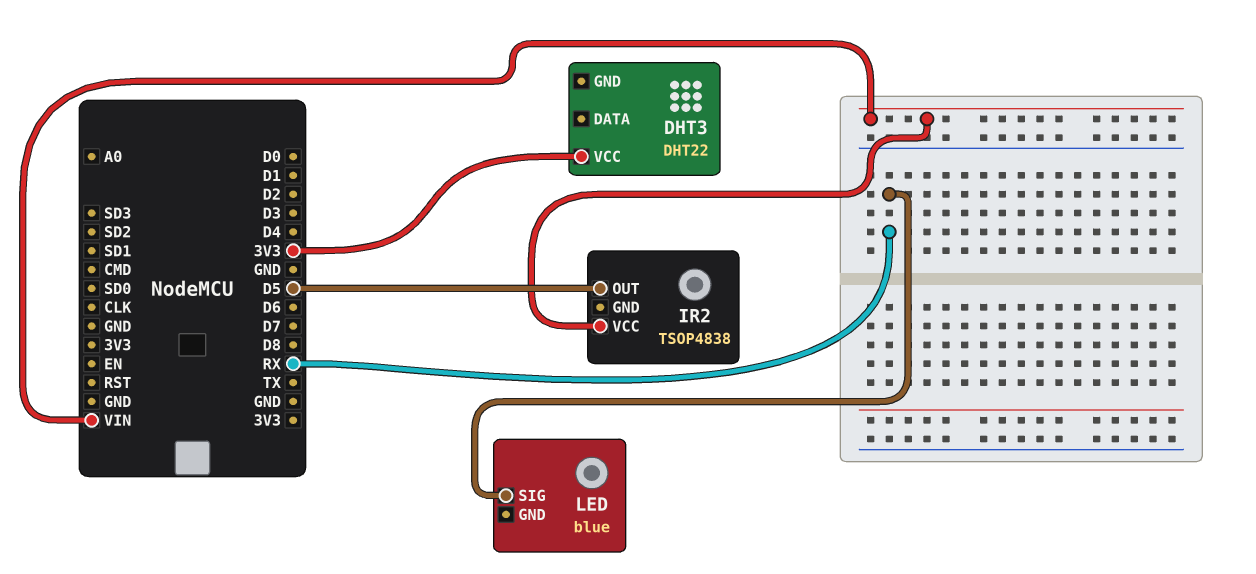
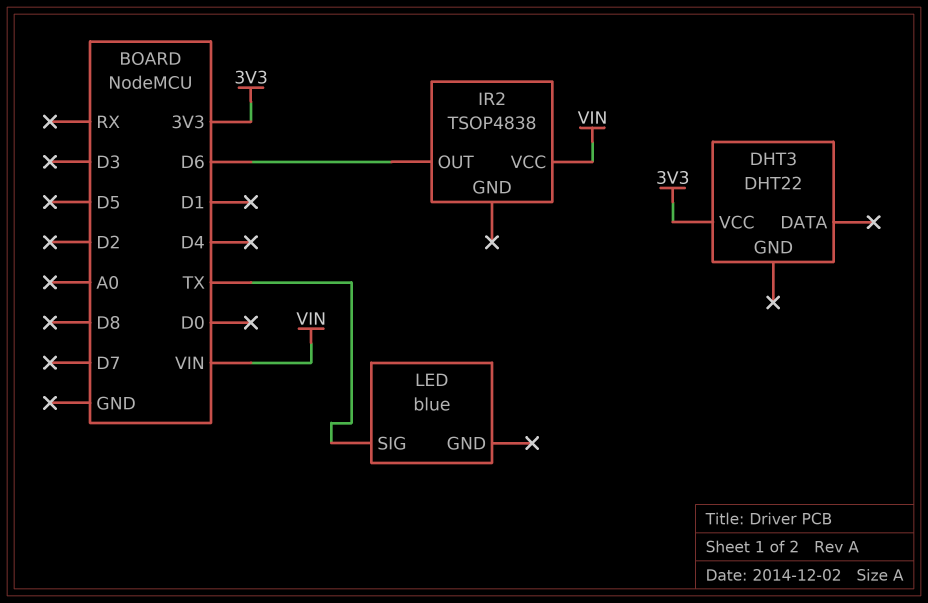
IR2 pin OUT: D5 -> D6
LED pin SIG: RX -> TX

